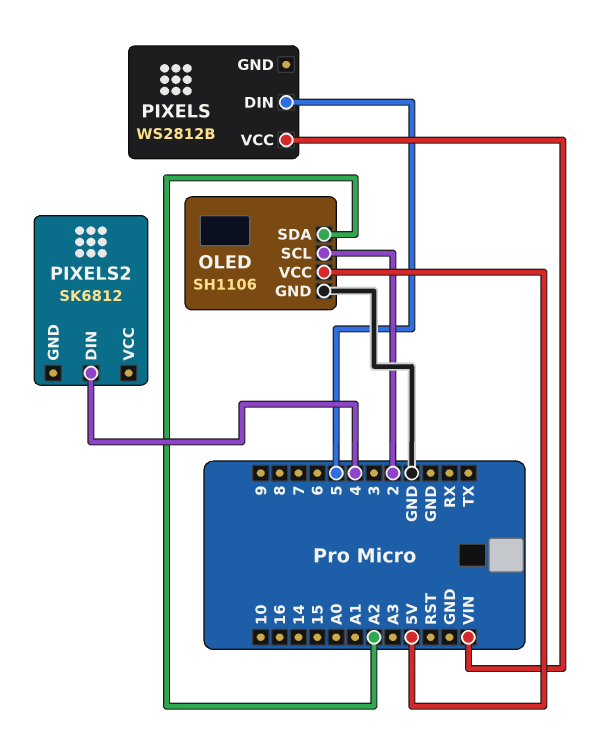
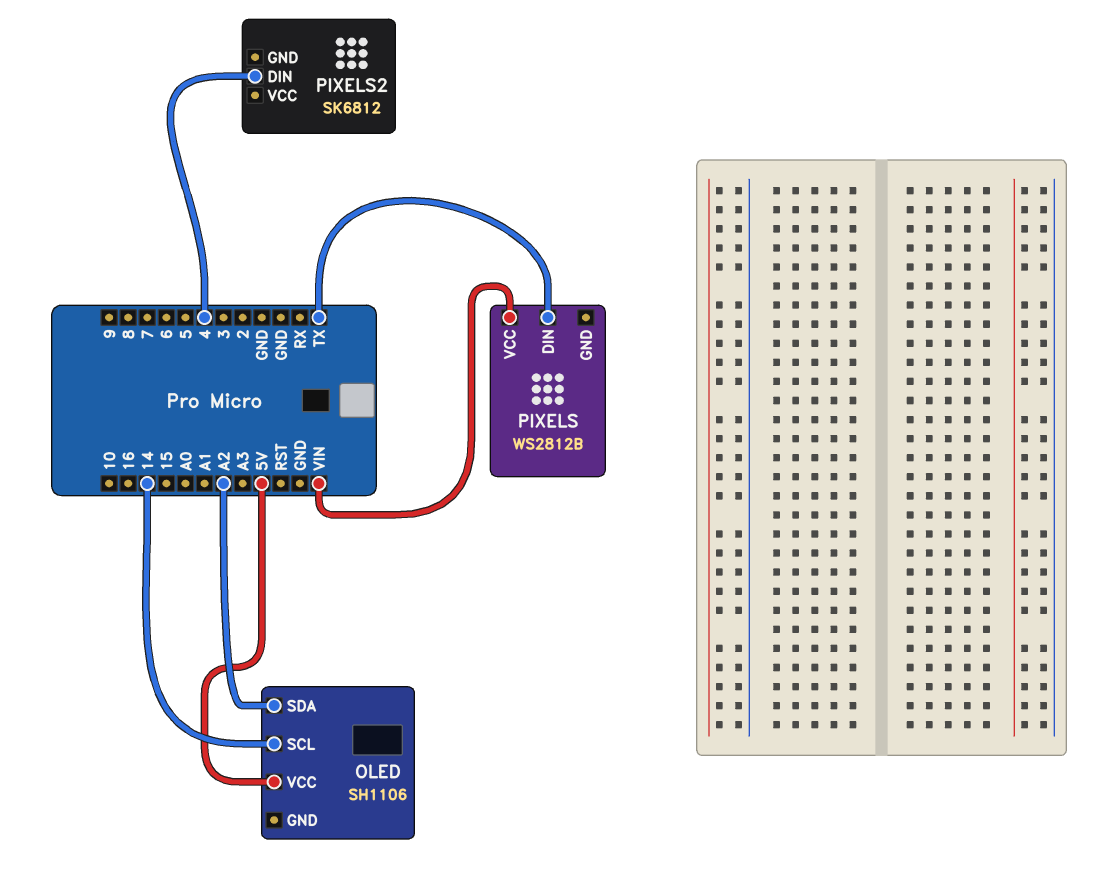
OLED pin GND: GND -> none
OLED pin SCL: 2 -> 14
PIXELS pin DIN: 5 -> TX

